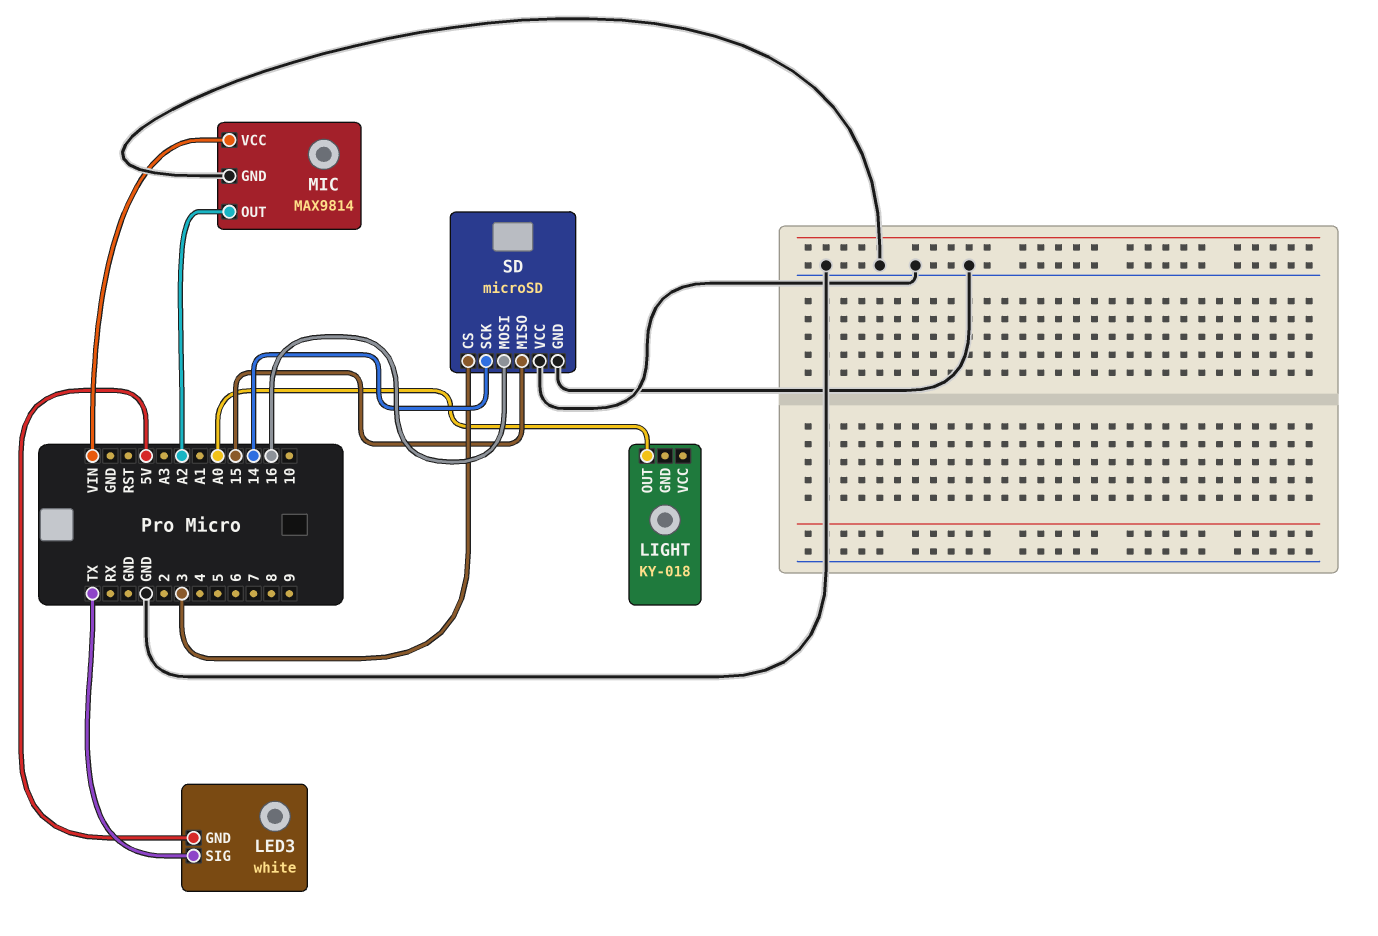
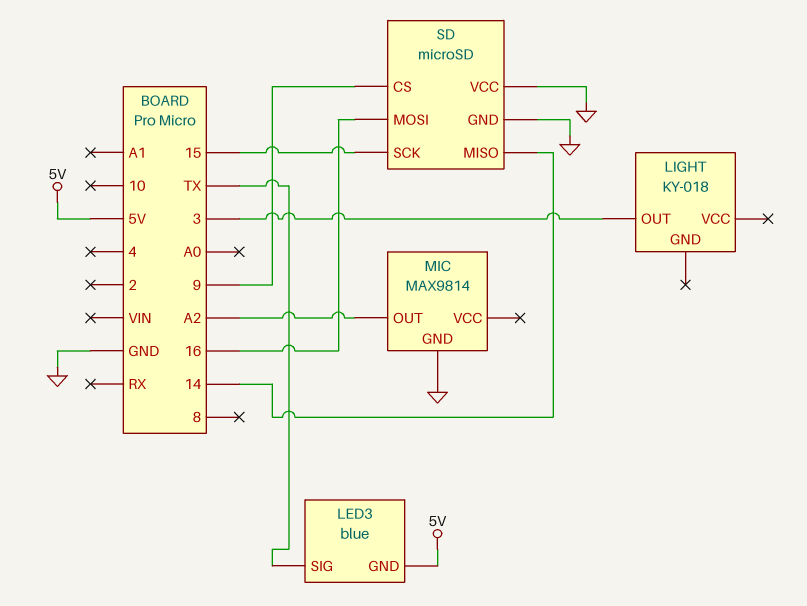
LED3: white -> blue
LIGHT pin OUT: A0 -> 3
MIC pin VCC: VIN -> none
SD pin CS: 3 -> 9
SD pin MISO: 15 -> 14
SD pin SCK: 14 -> 15

